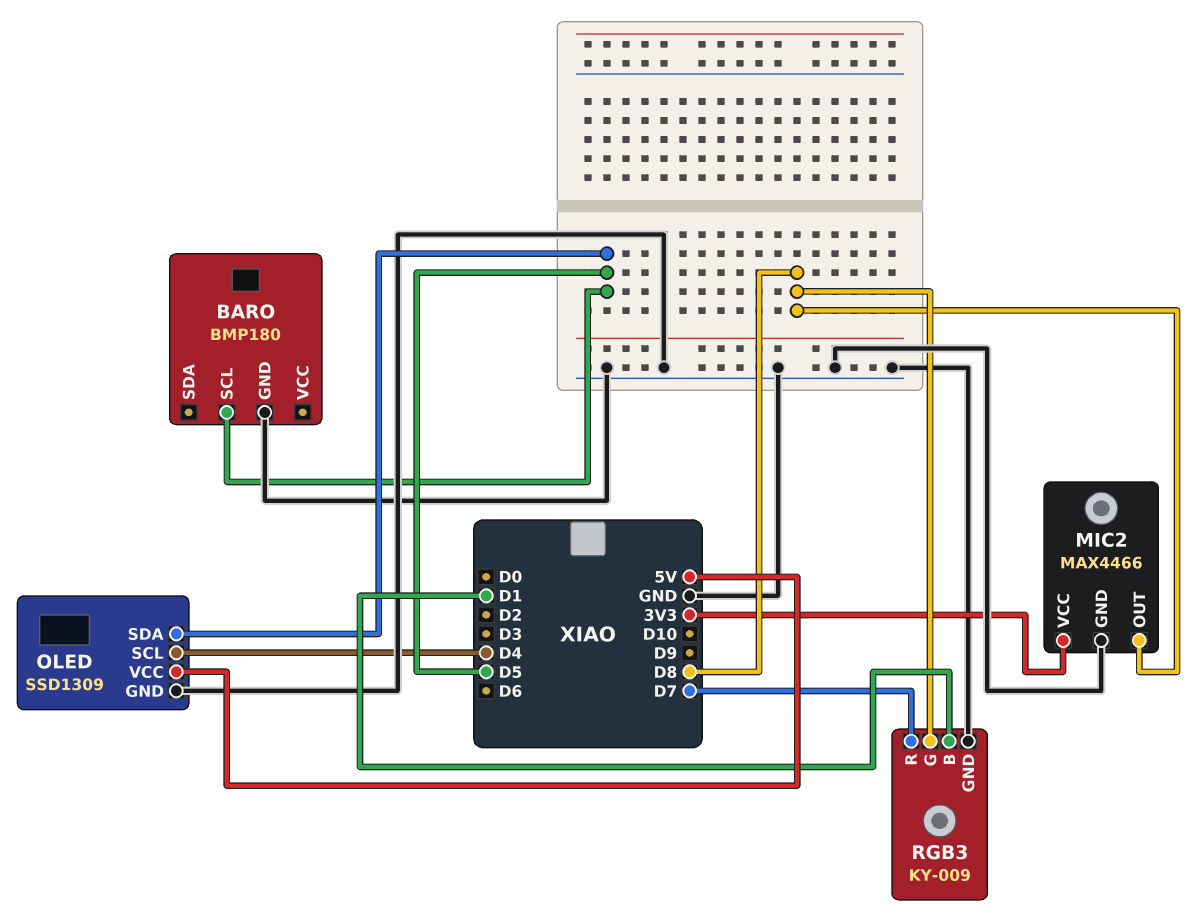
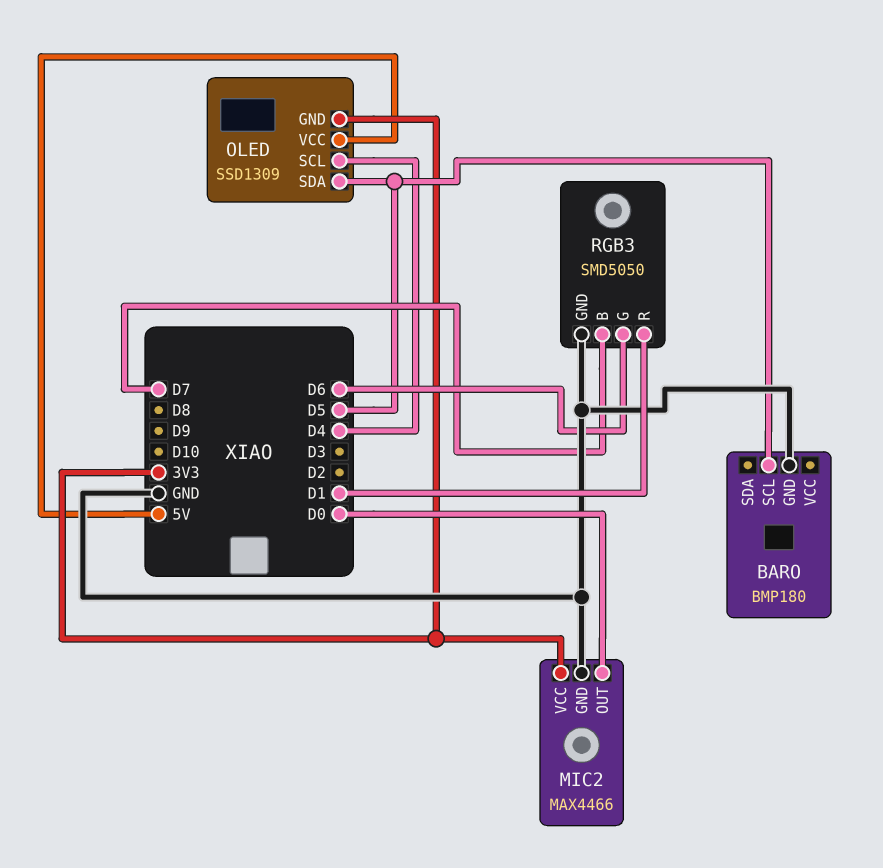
MIC2 pin OUT: D8 -> D0
OLED pin GND: GND -> 3V3
RGB3: KY-009 -> SMD5050
RGB3 pin B: D1 -> D7
RGB3 pin G: D8 -> D6
RGB3 pin R: D7 -> D1

